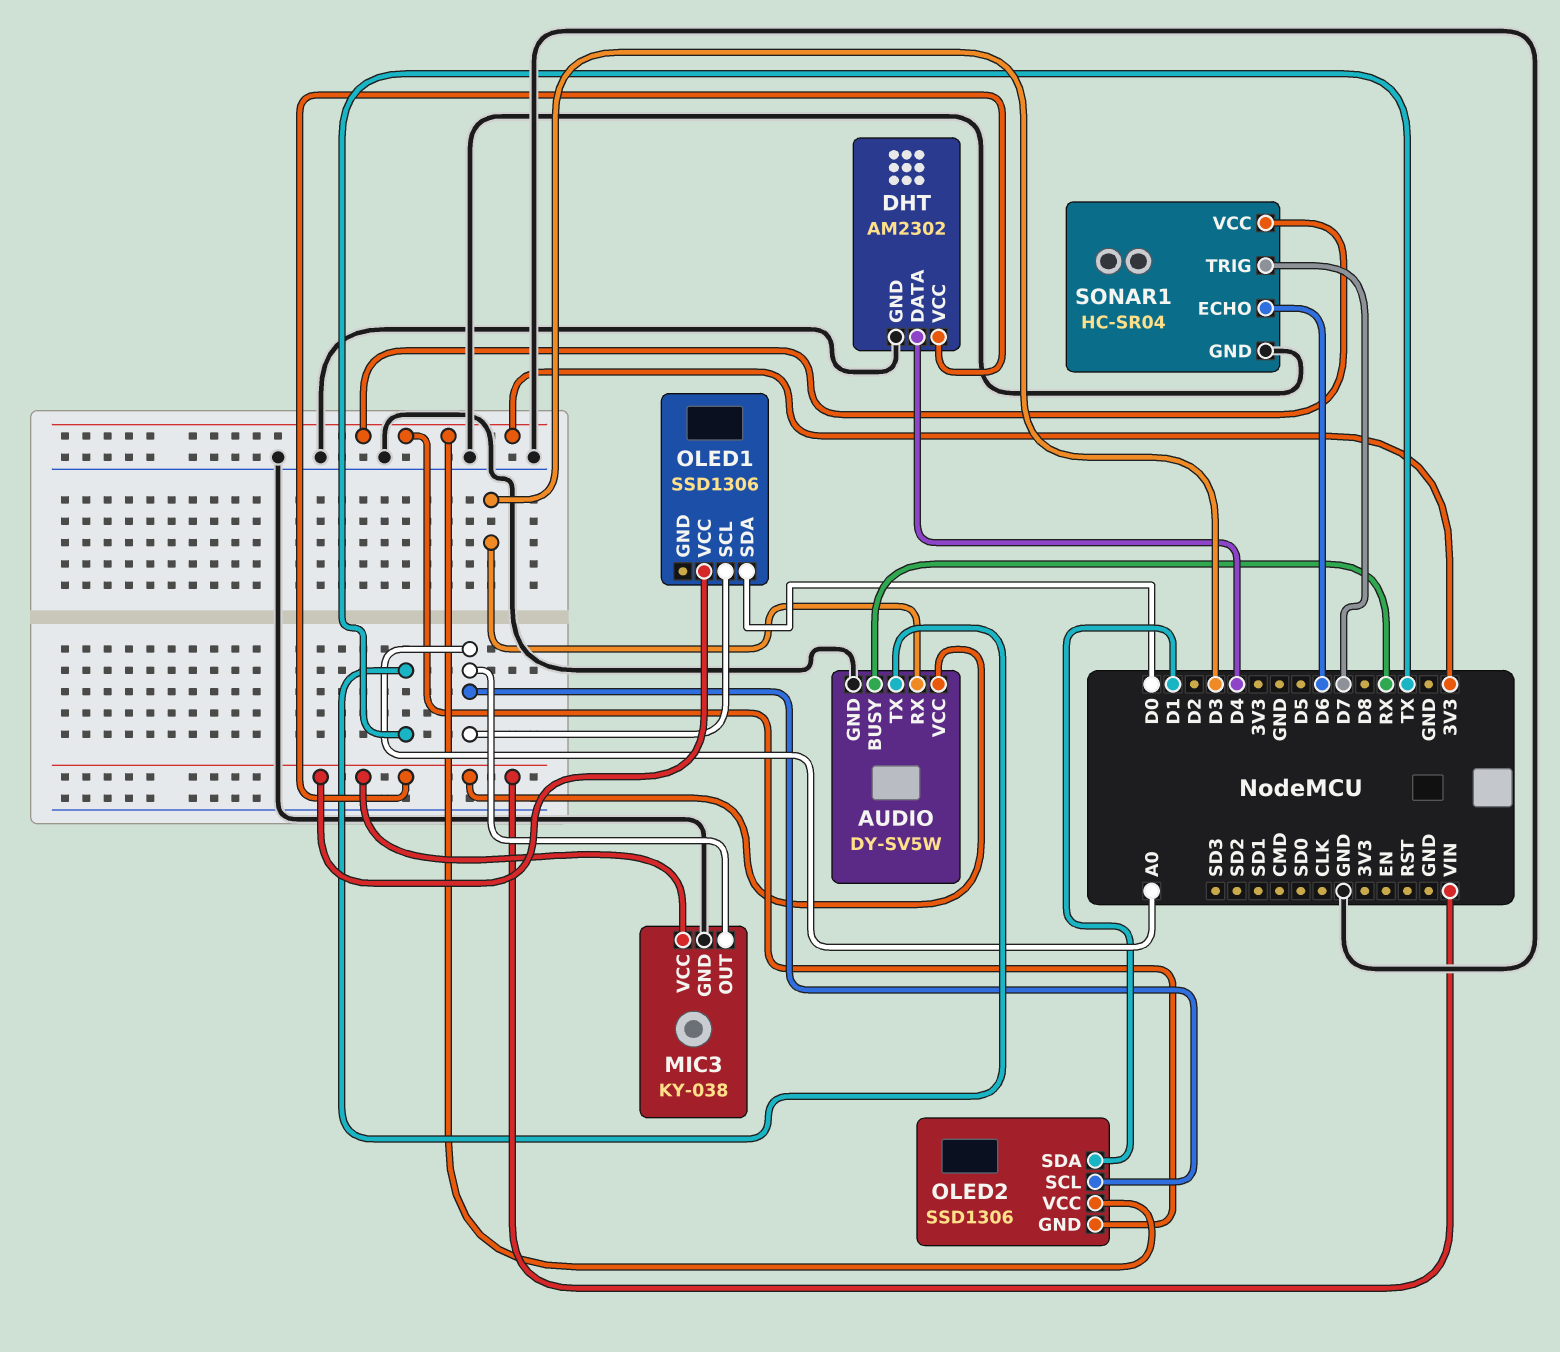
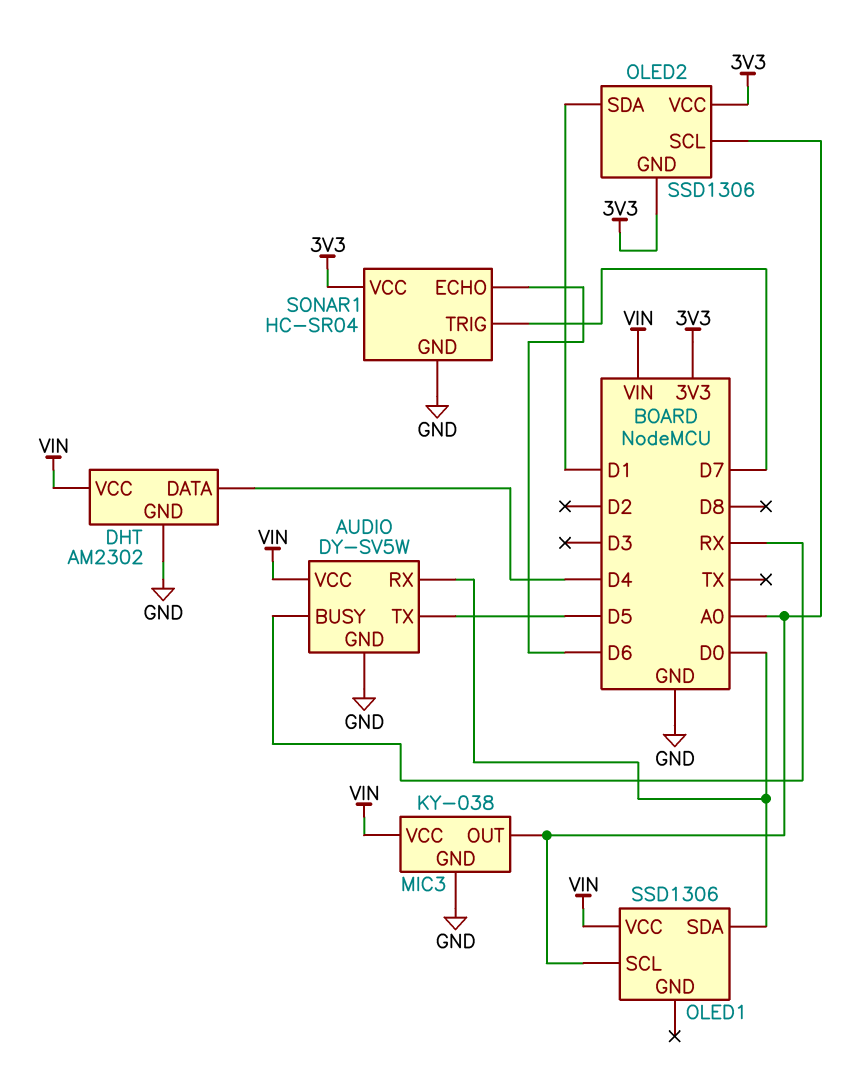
AUDIO pin RX: D3 -> D0
AUDIO pin TX: TX -> D5

